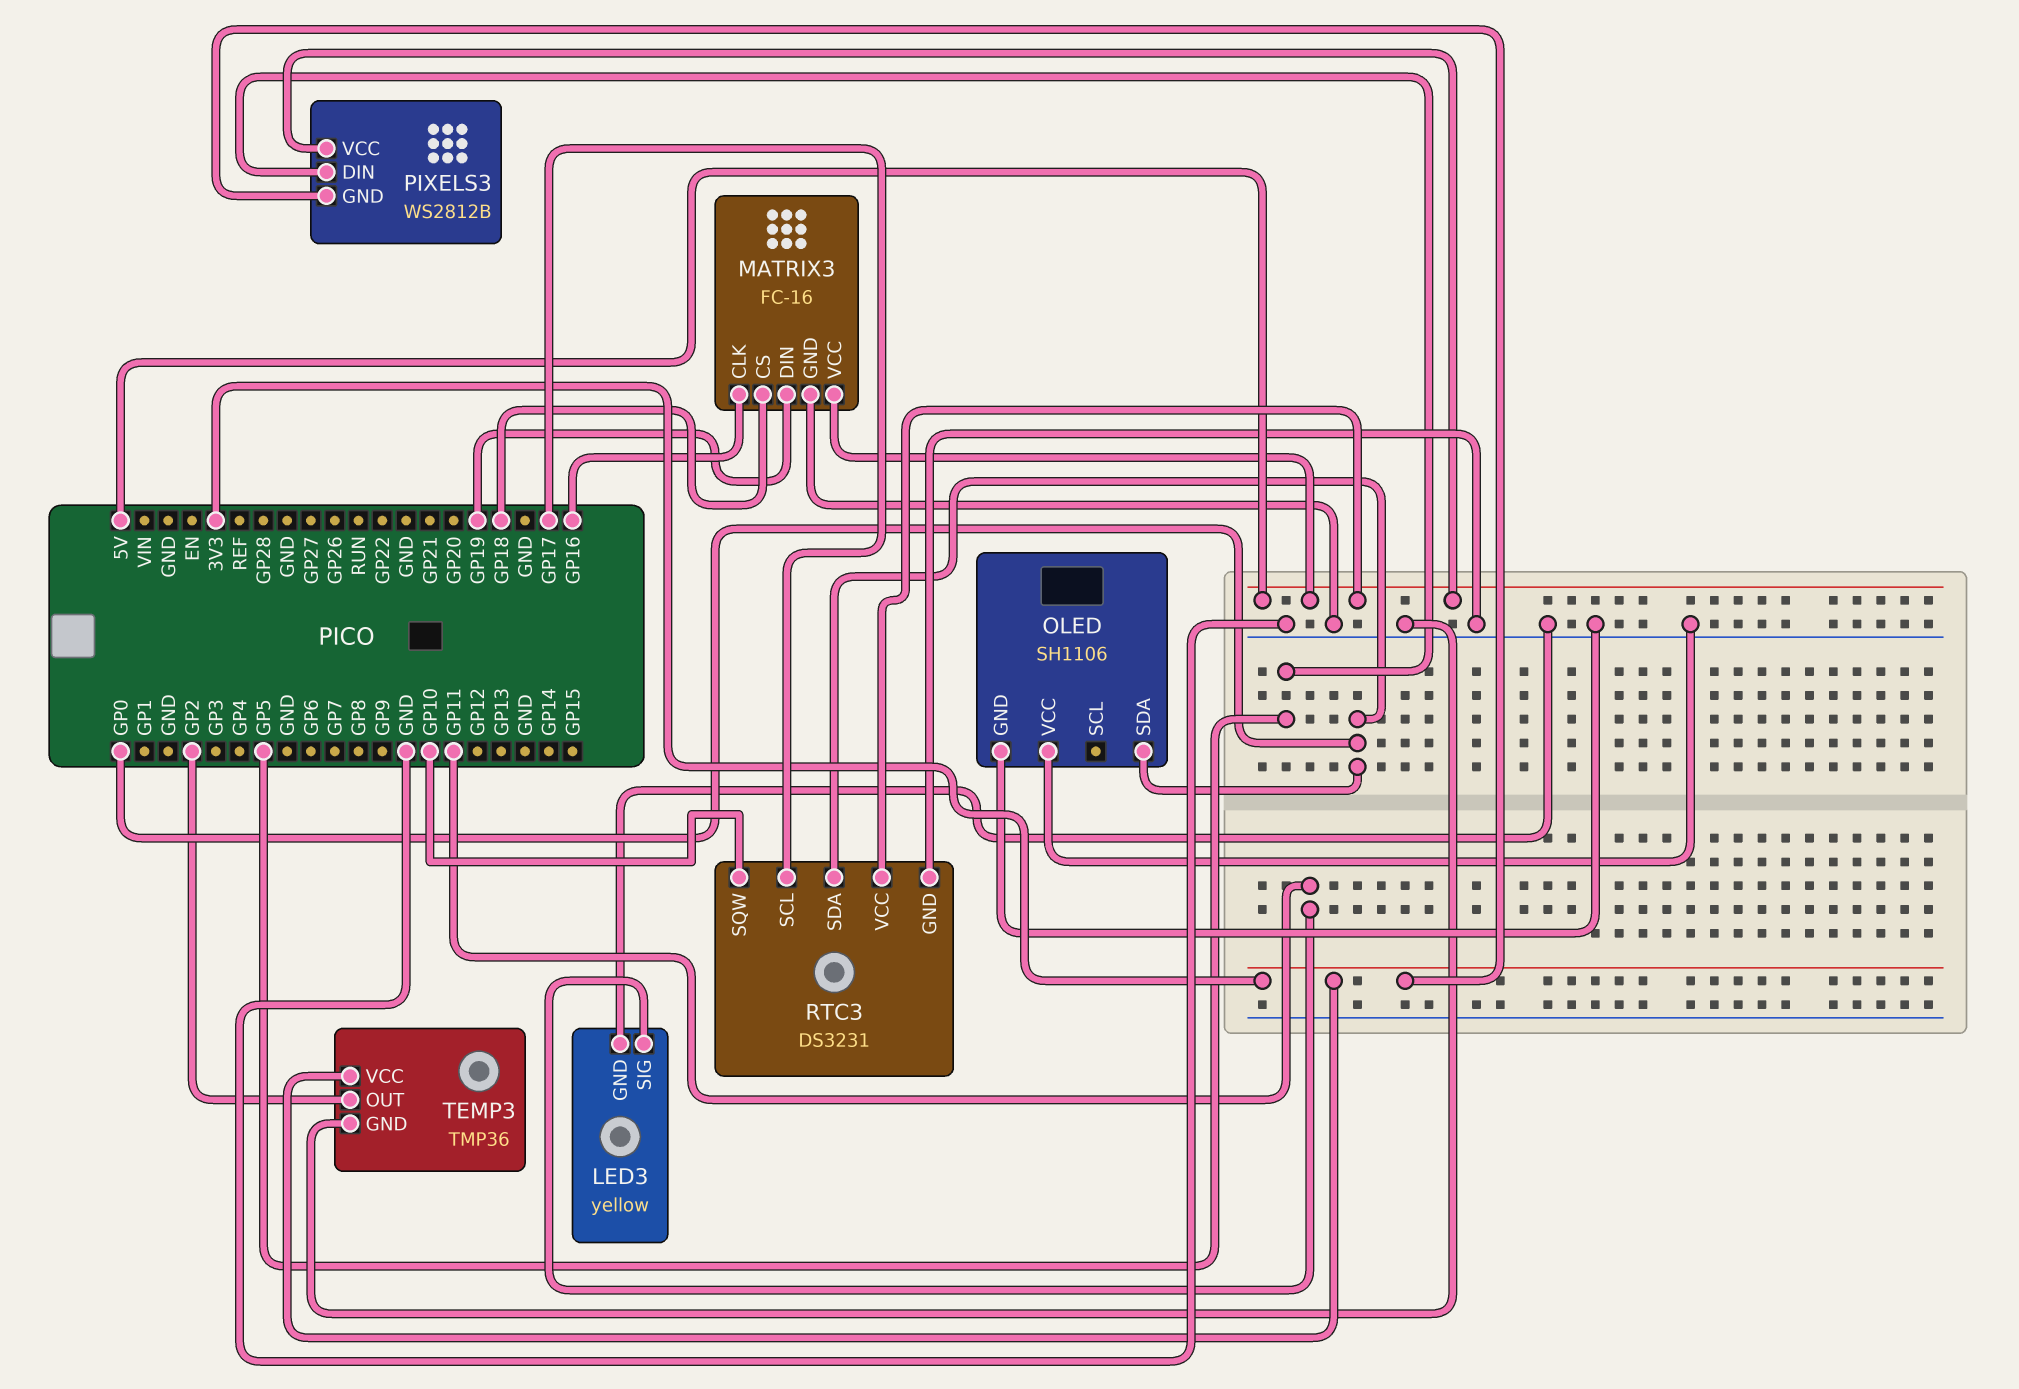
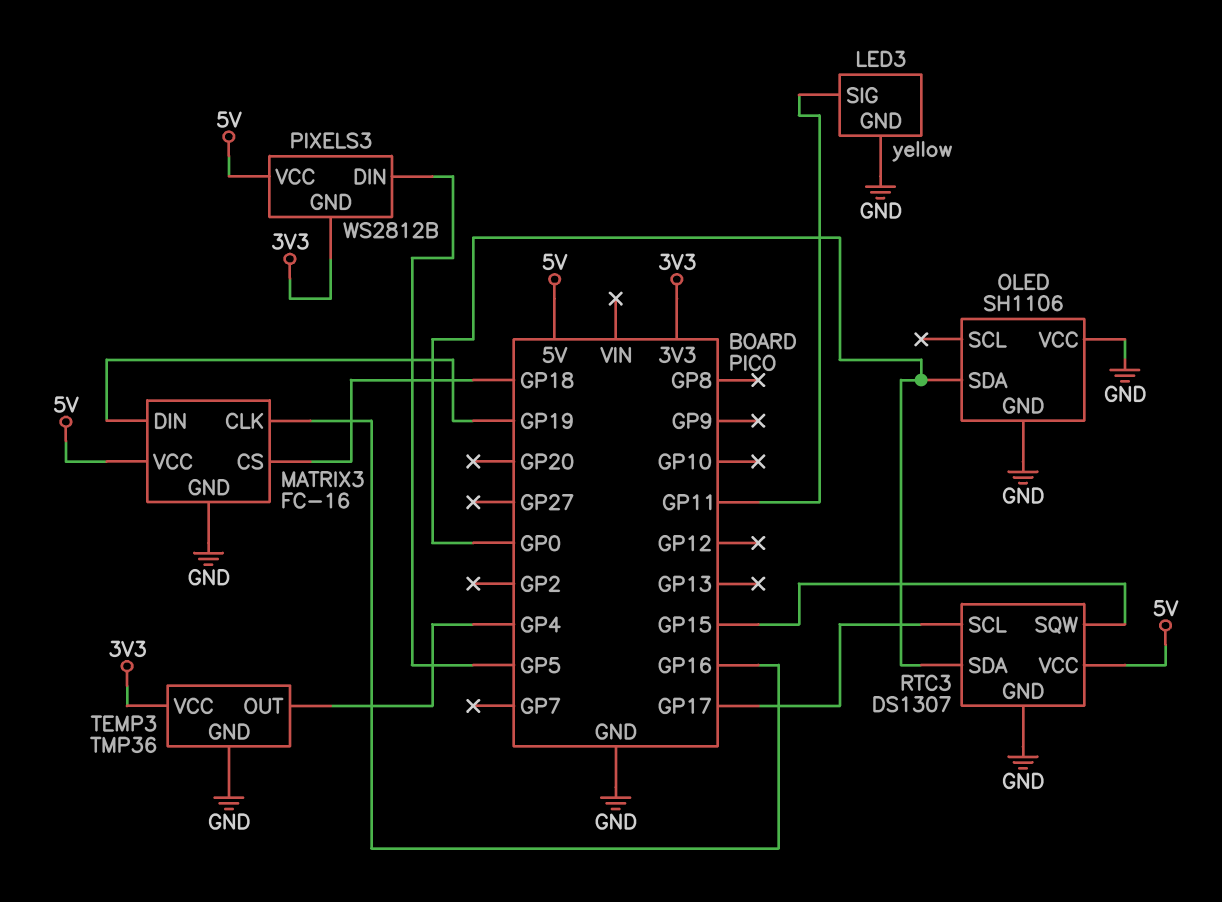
RTC3: DS3231 -> DS1307
RTC3 pin SQW: GP10 -> GP15
TEMP3 pin OUT: GP2 -> GP4

